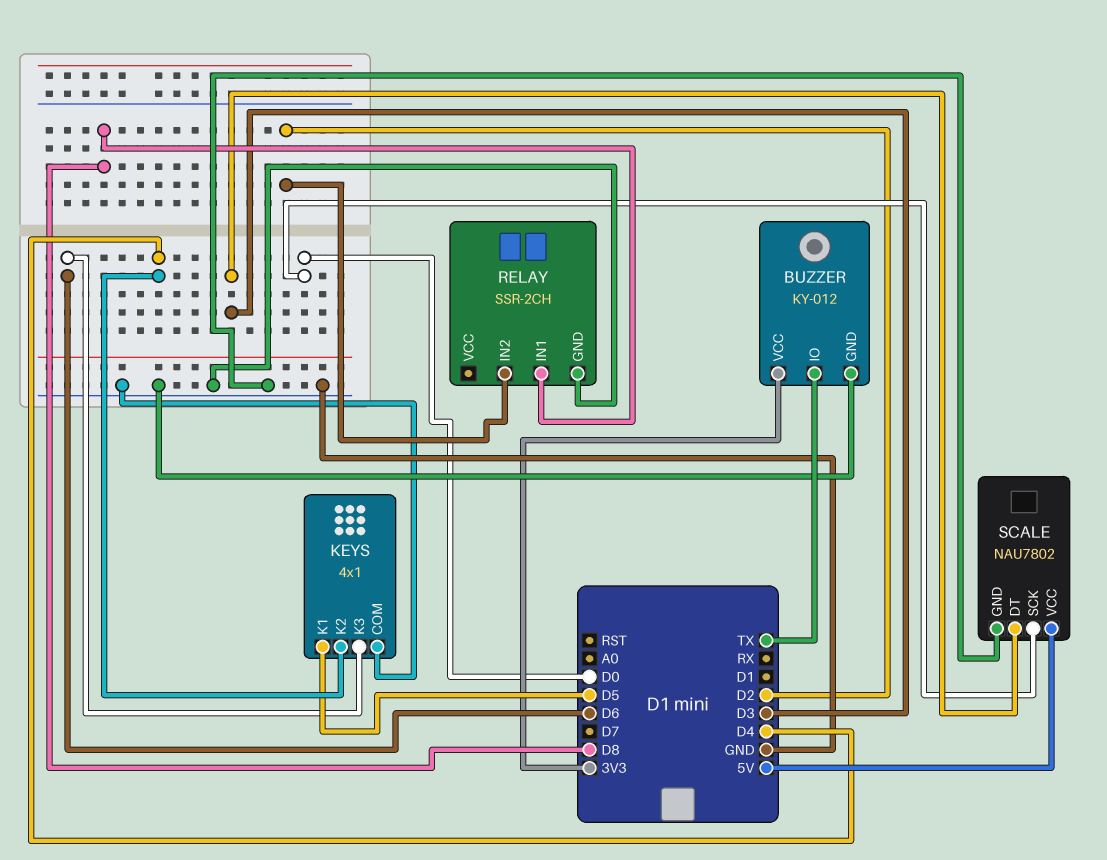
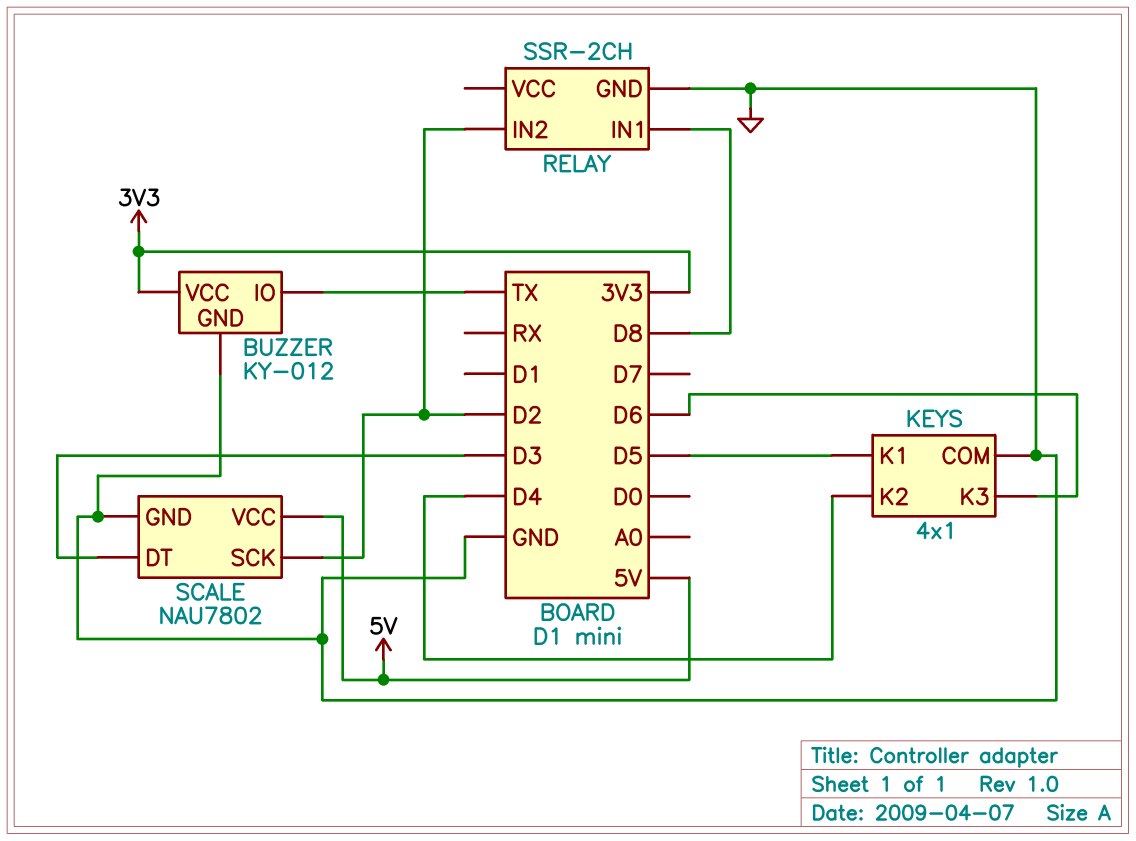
SCALE pin SCK: D0 -> D2

